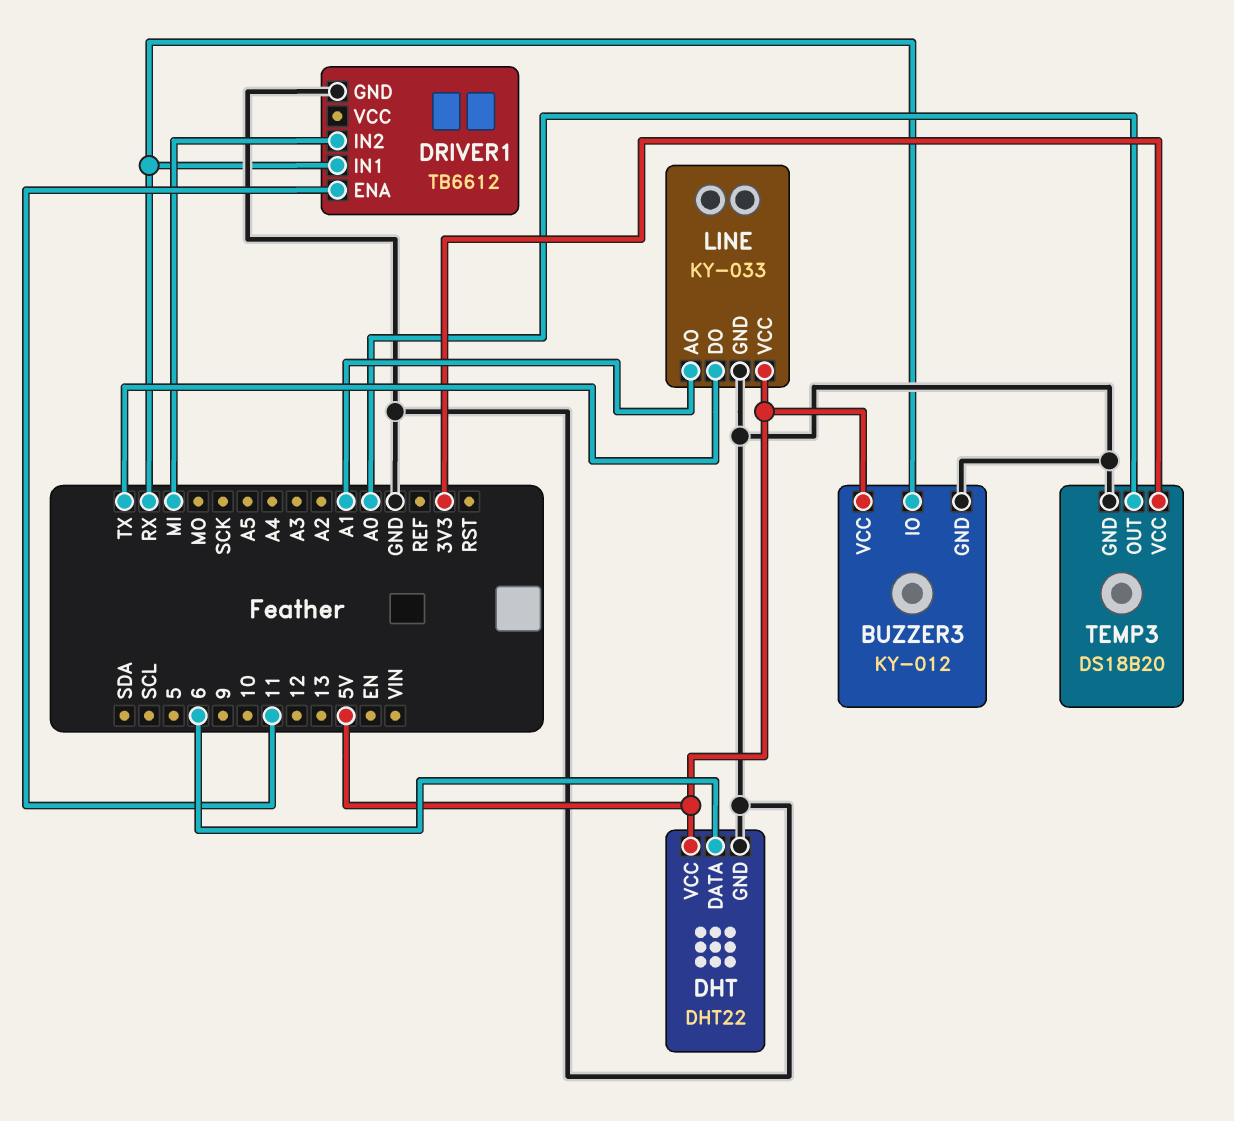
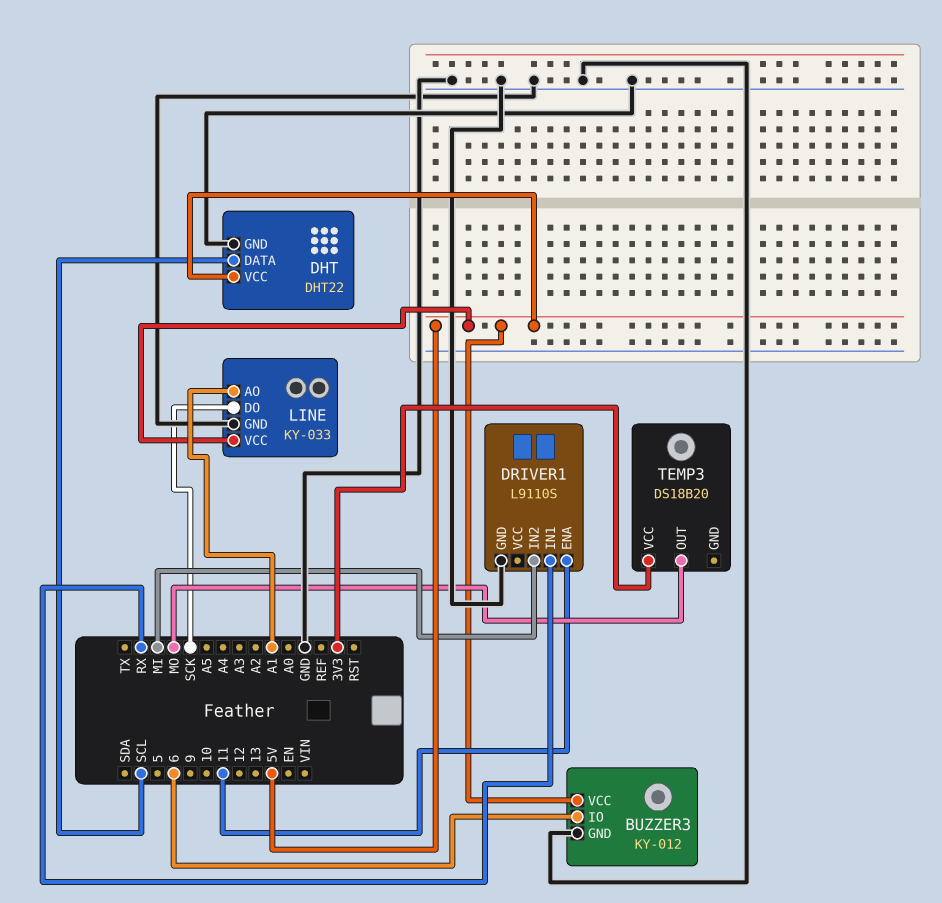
BUZZER3 pin IO: RX -> 6
DHT pin DATA: 6 -> SCL
DRIVER1: TB6612 -> L9110S
LINE pin DO: TX -> SCK
TEMP3 pin GND: GND -> none
TEMP3 pin OUT: A0 -> MO

